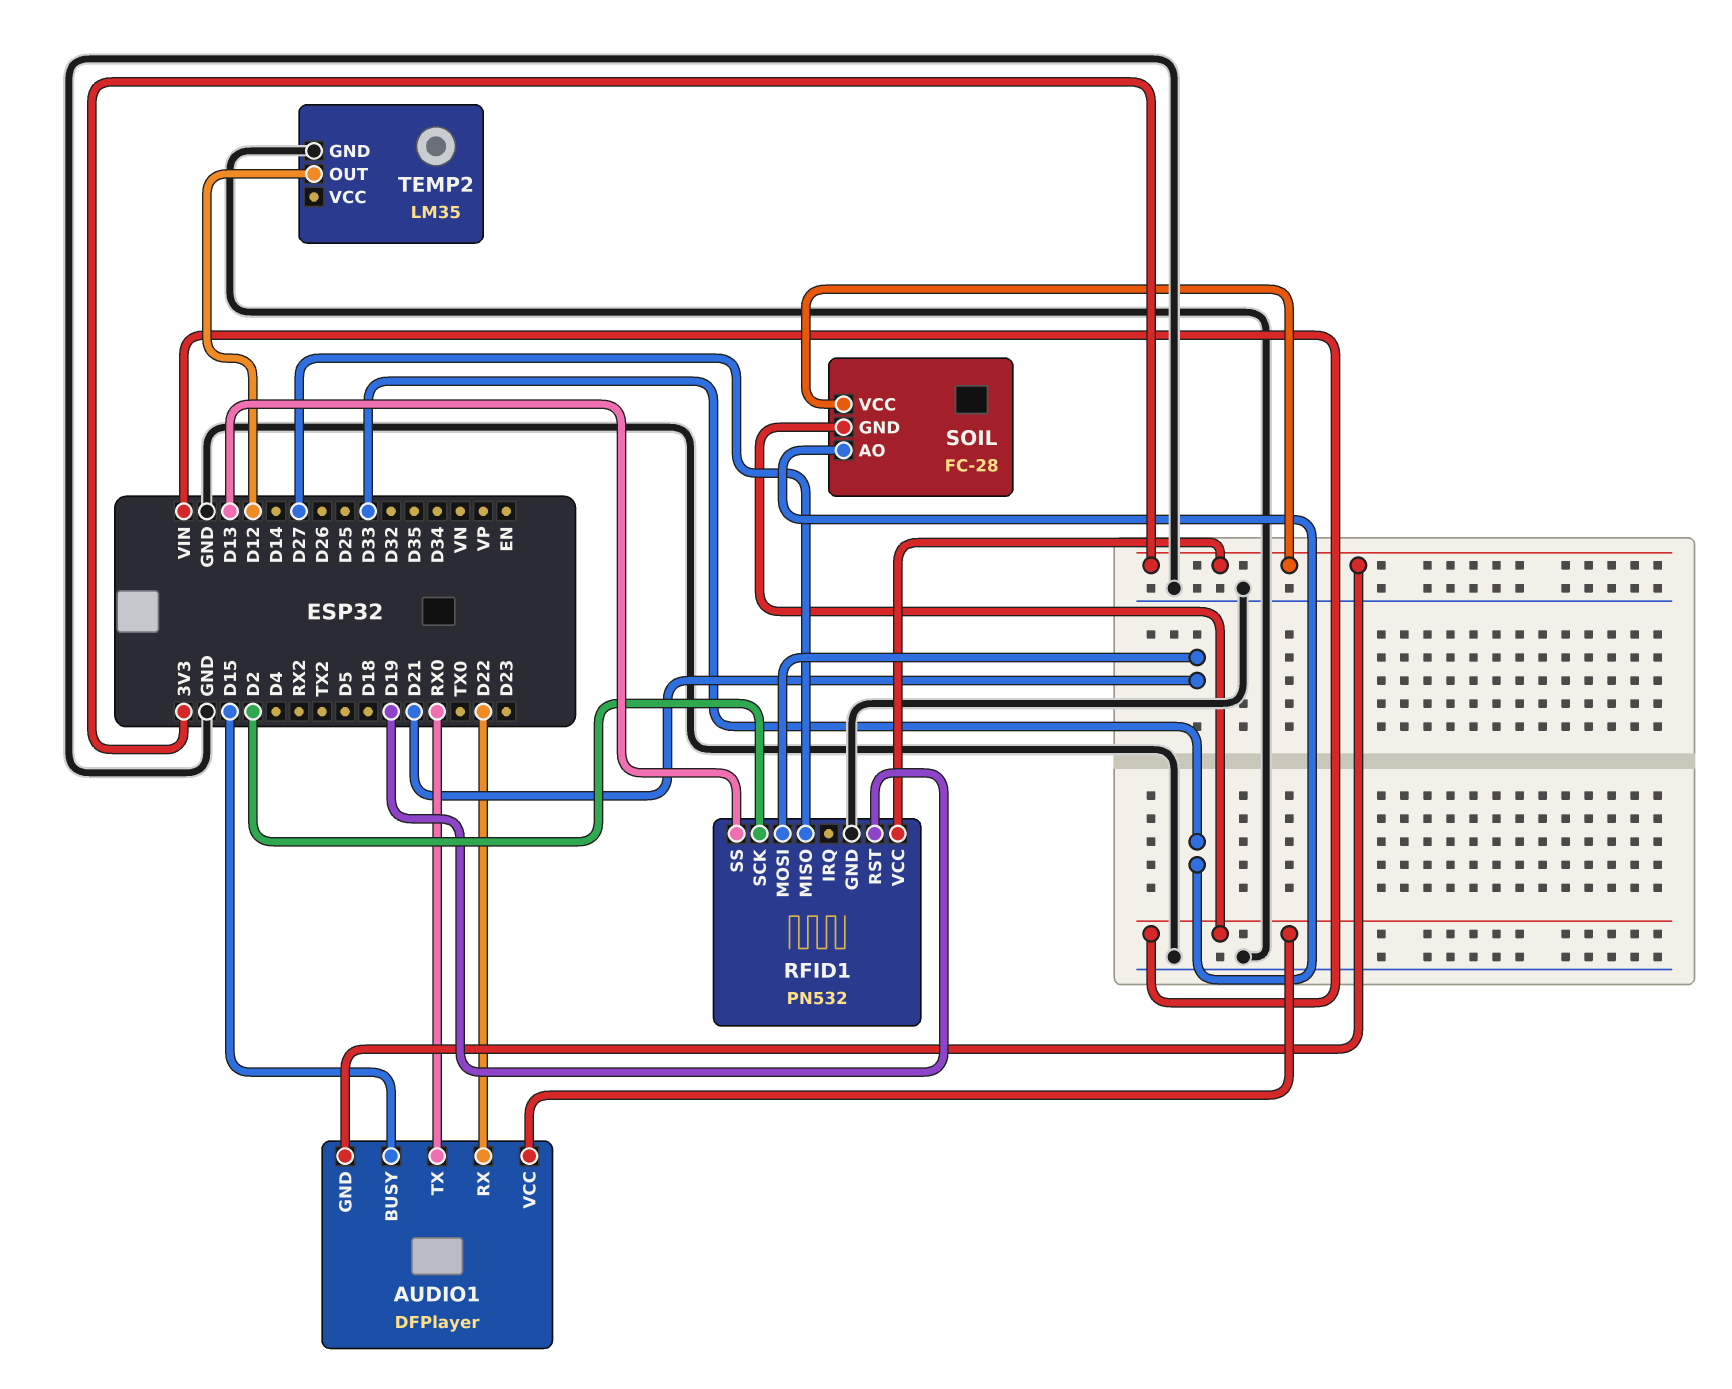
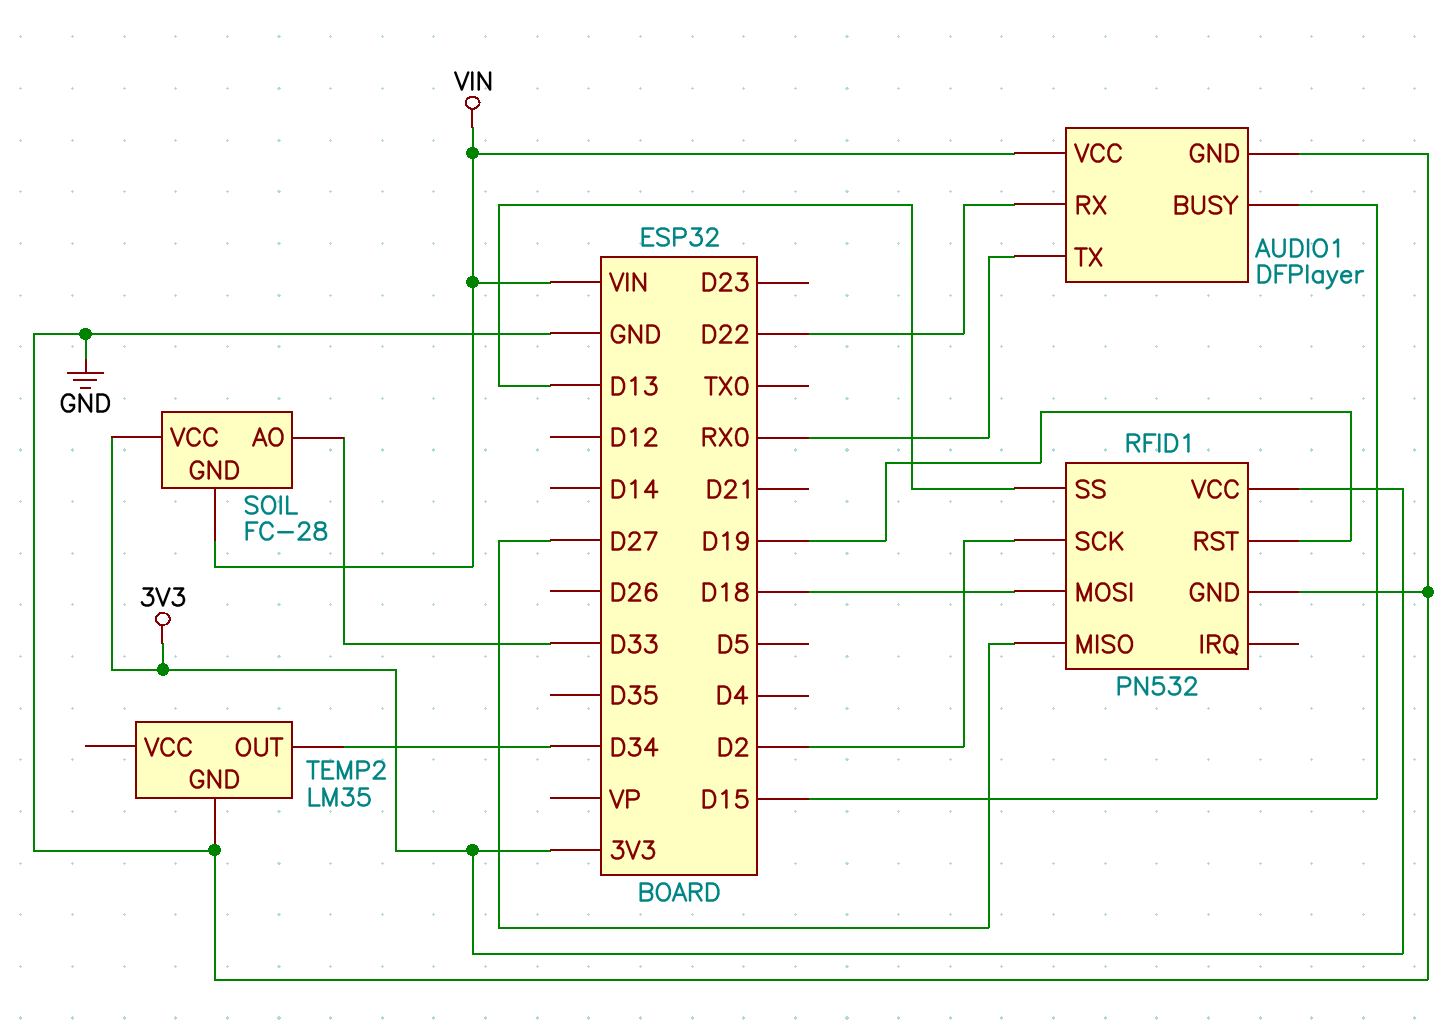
AUDIO1 pin GND: 3V3 -> GND
RFID1 pin MOSI: D21 -> D18
TEMP2 pin OUT: D12 -> D34

